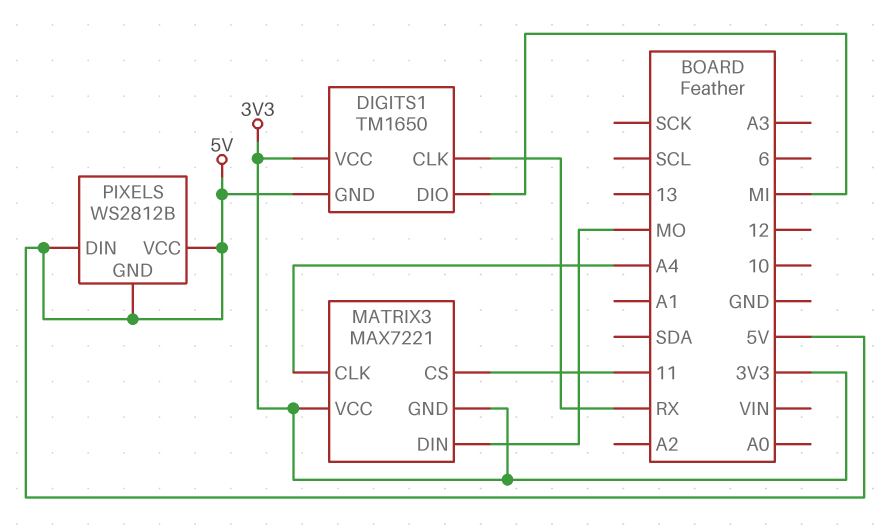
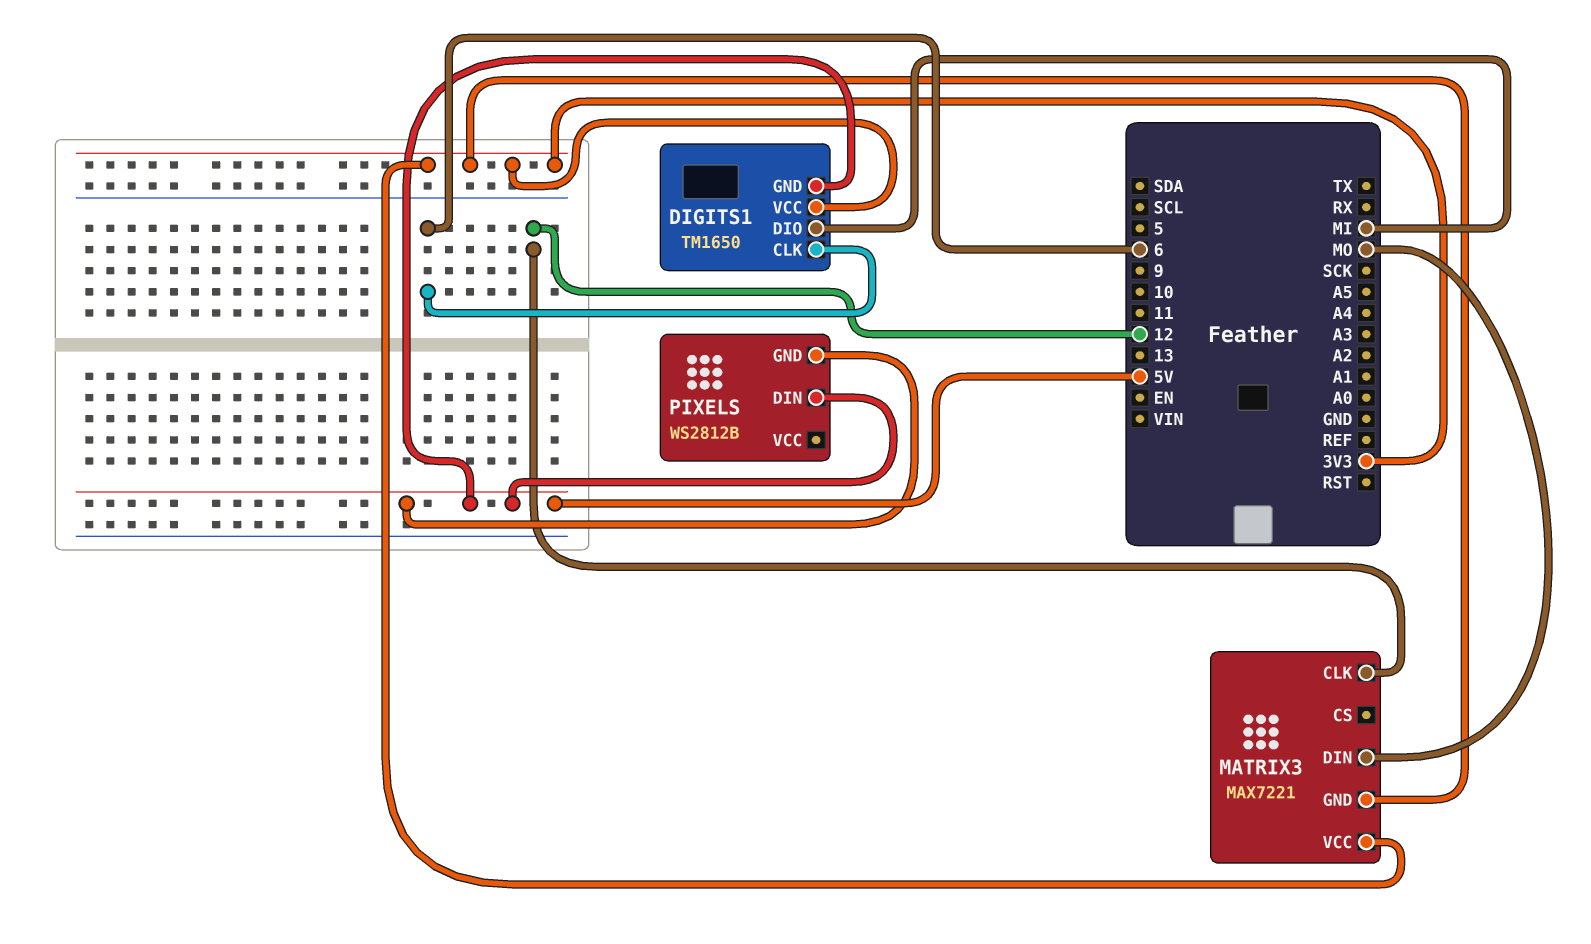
DIGITS1 pin CLK: RX -> 6
MATRIX3 pin CLK: A4 -> 12
MATRIX3 pin CS: 11 -> none
PIXELS pin VCC: 5V -> none

